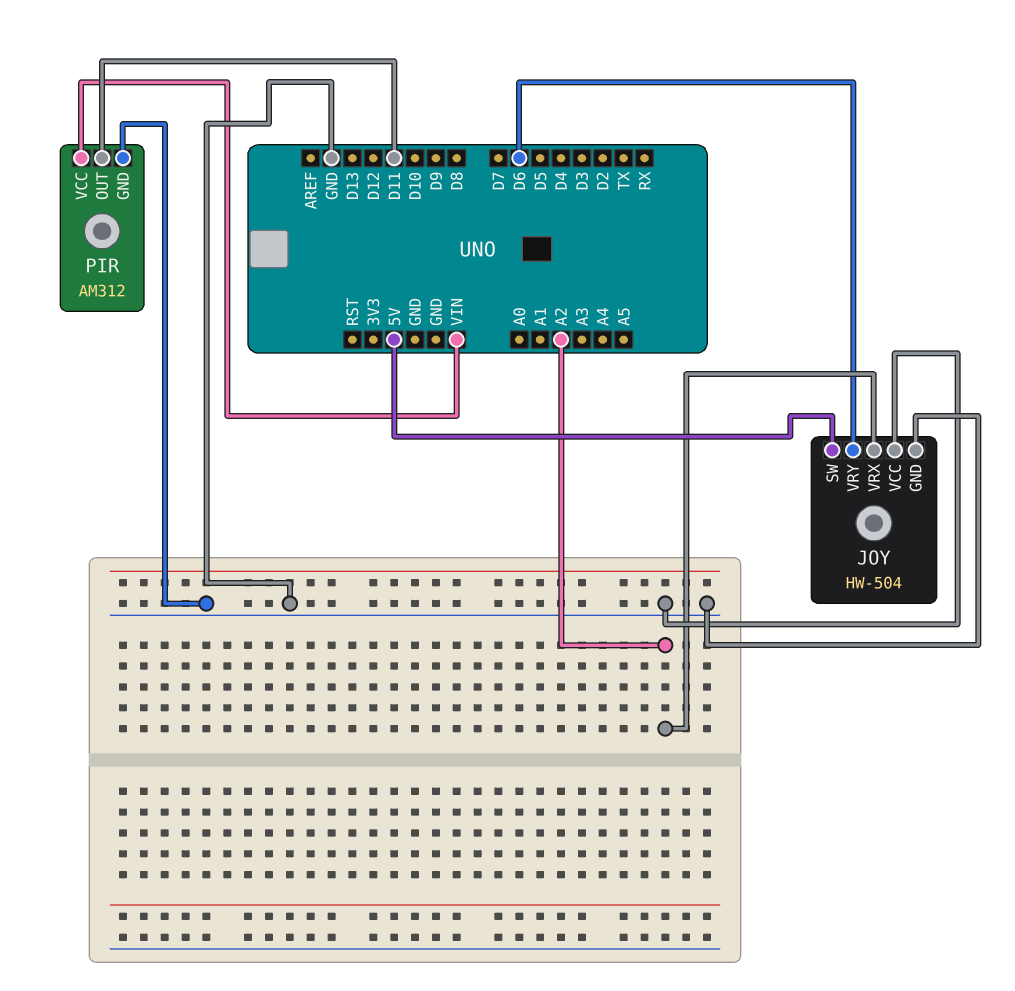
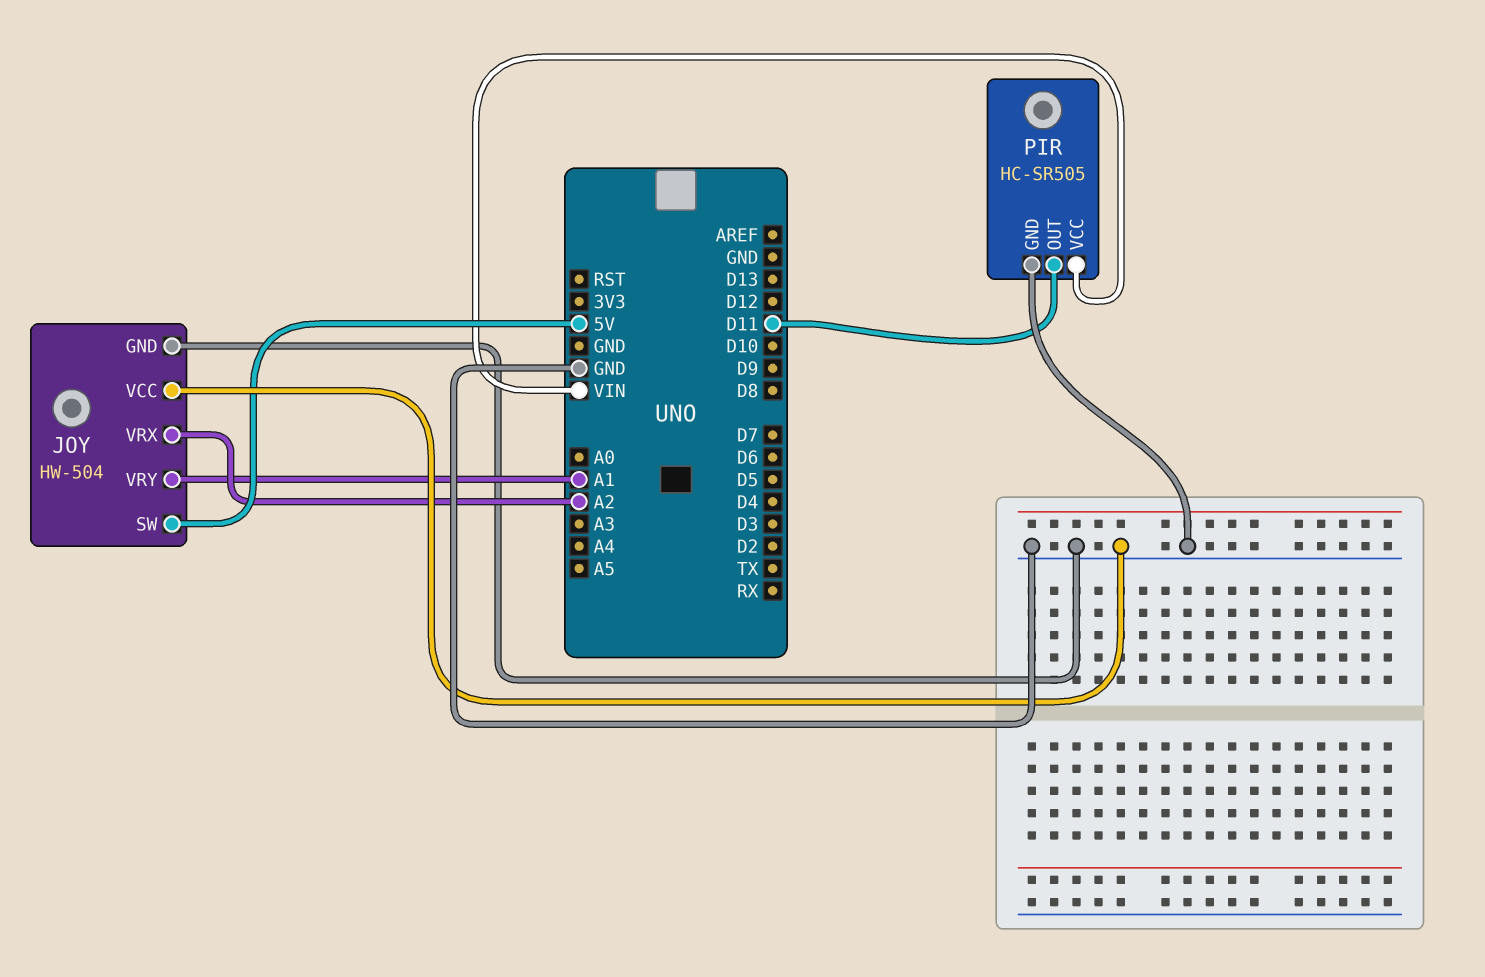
JOY pin VRY: D6 -> A1
PIR: AM312 -> HC-SR505

